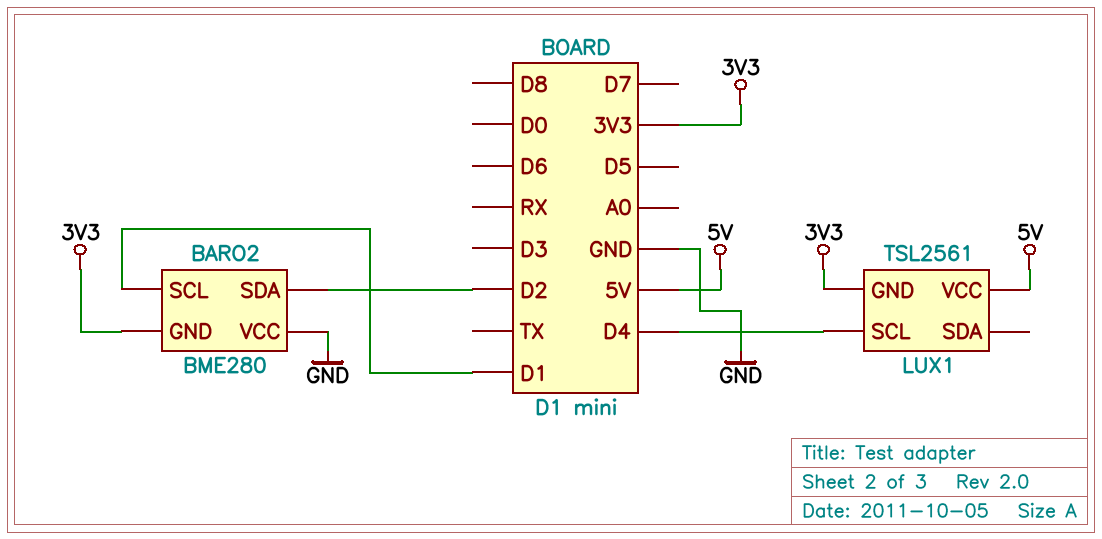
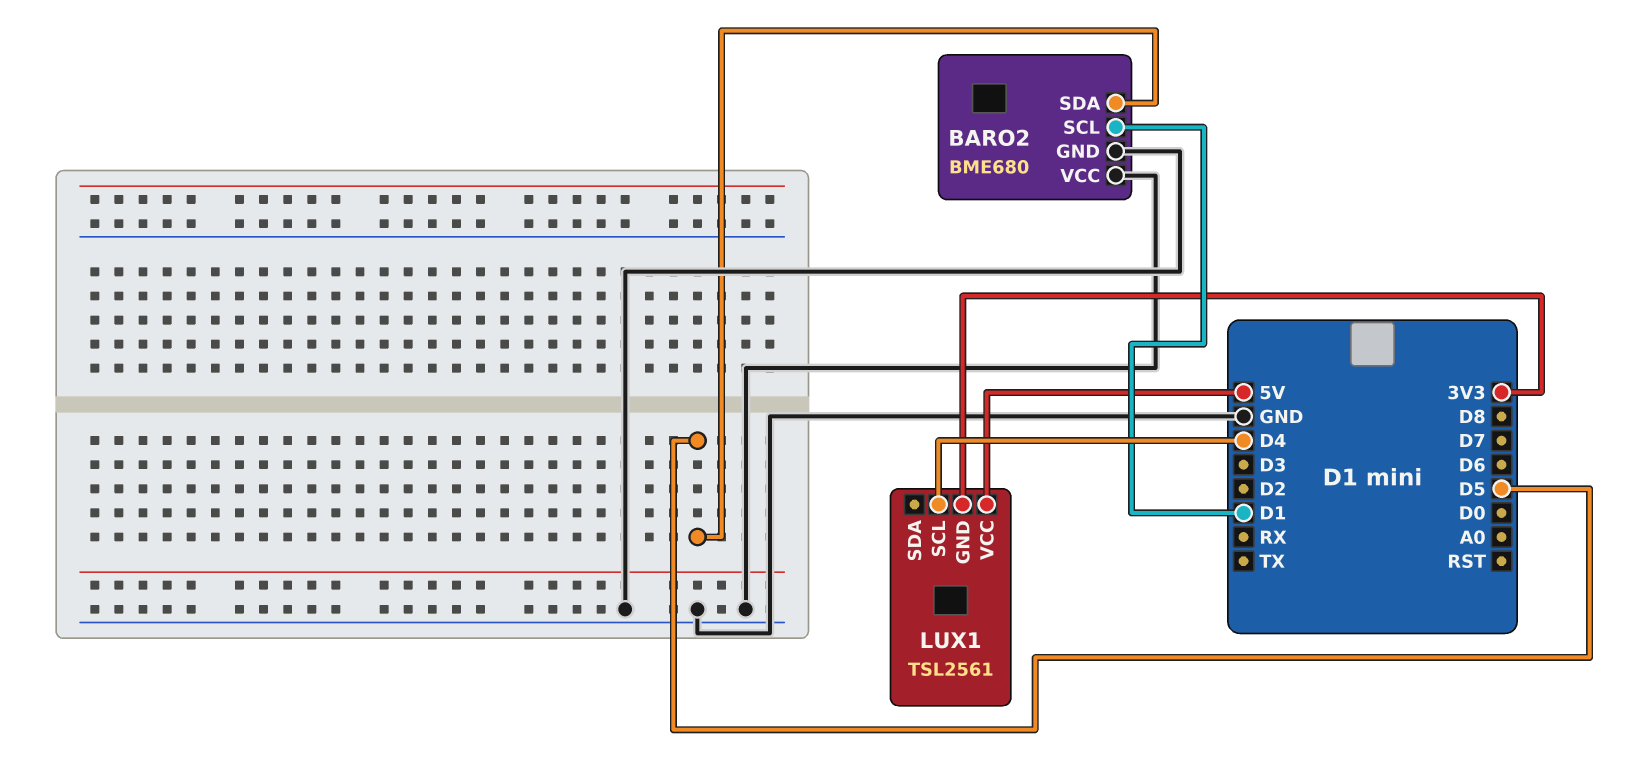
BARO2: BME280 -> BME680
BARO2 pin GND: 3V3 -> GND
BARO2 pin SDA: D2 -> D5

